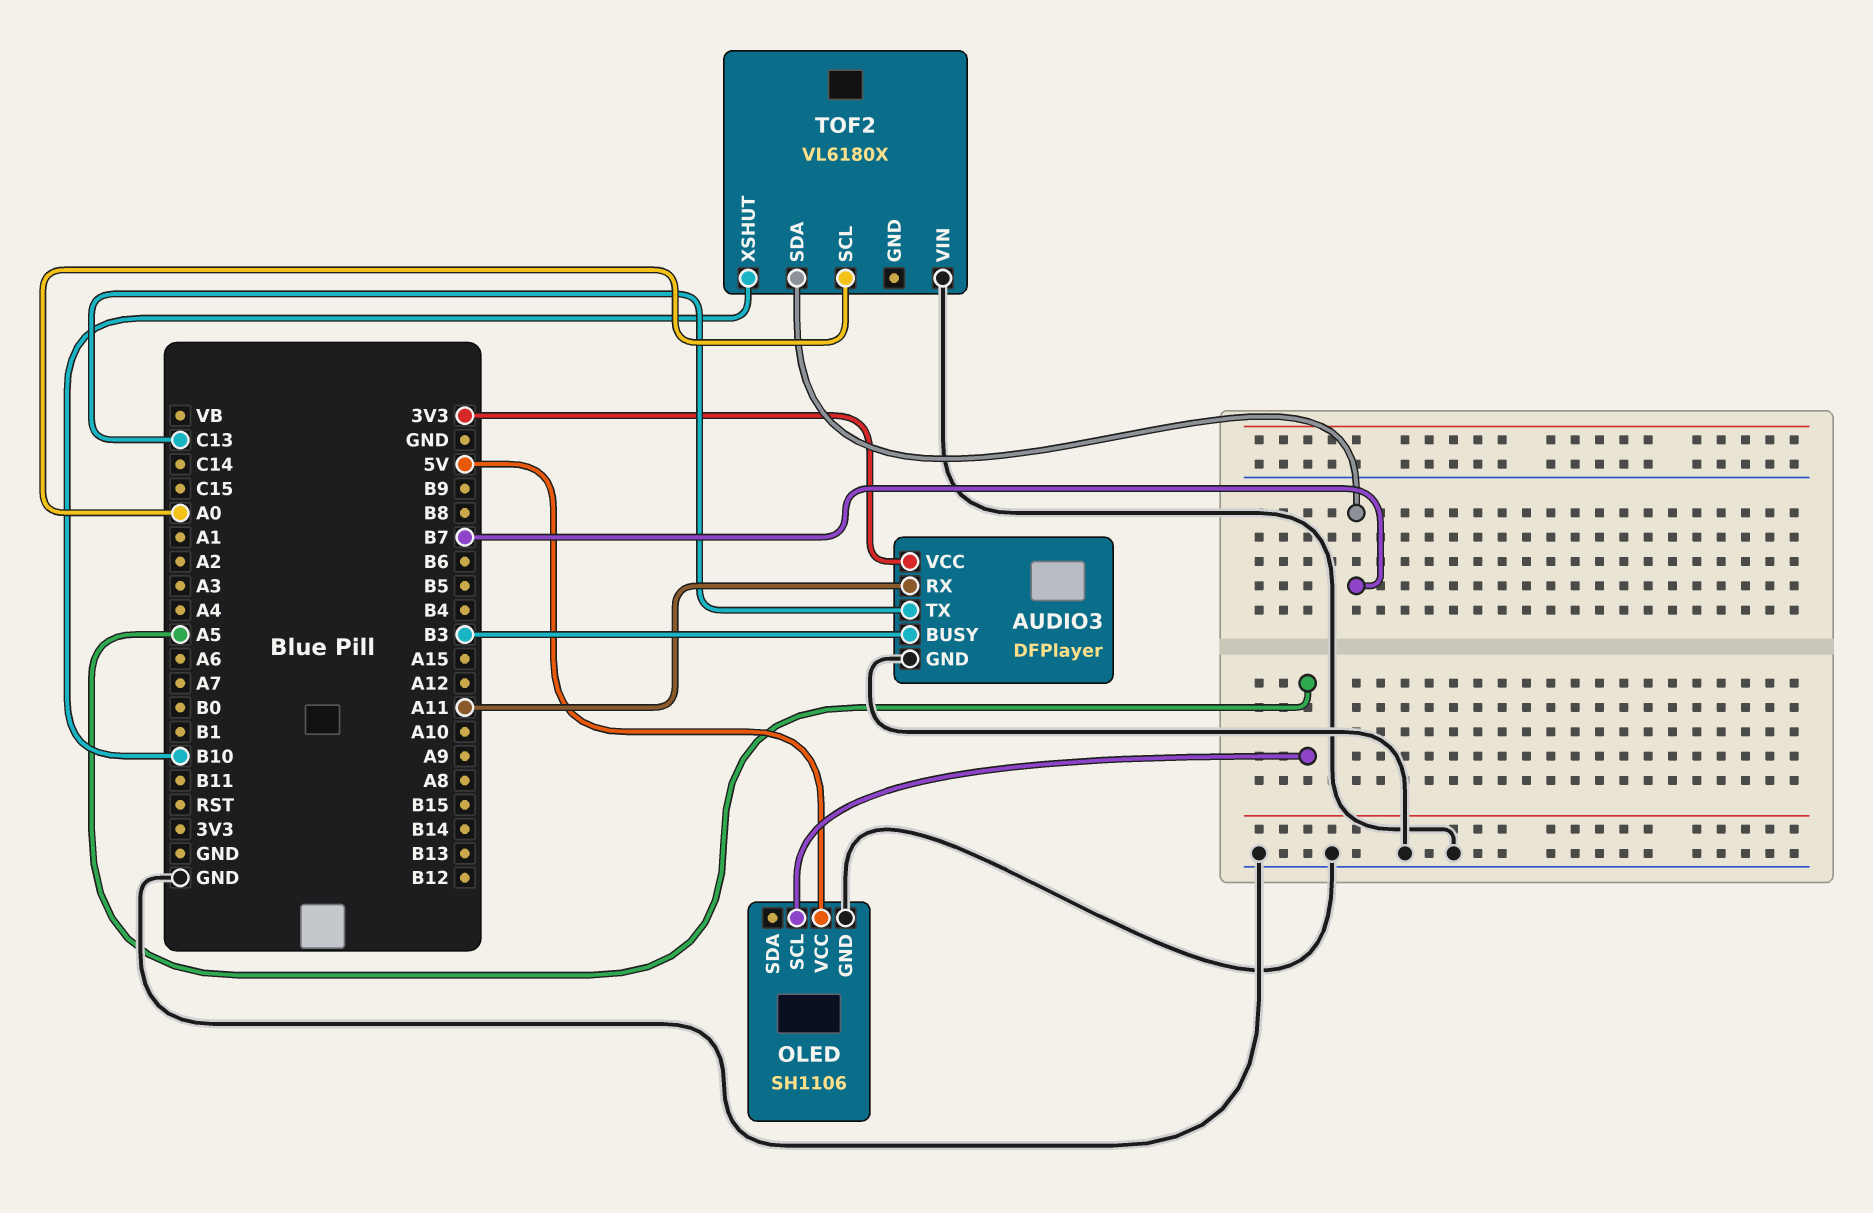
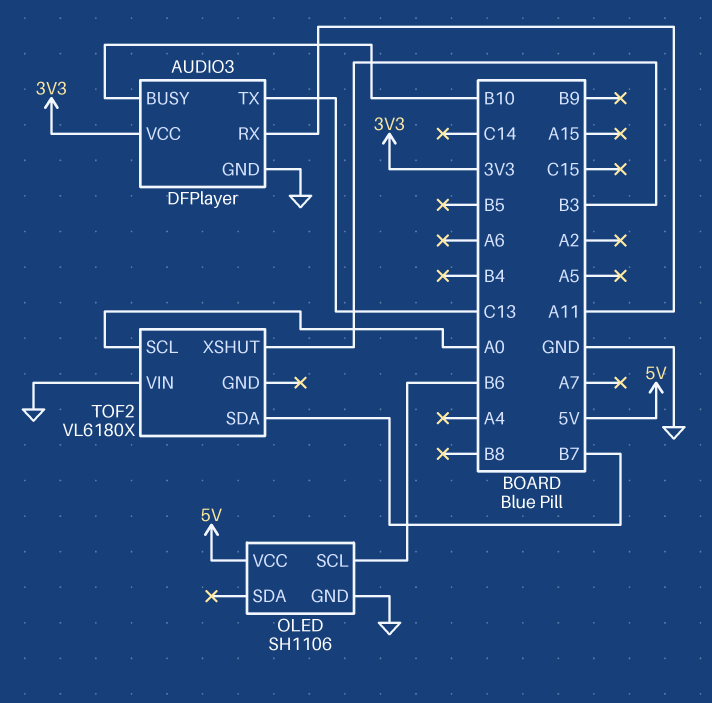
AUDIO3 pin BUSY: B3 -> B10
OLED pin SCL: A5 -> B6
TOF2 pin XSHUT: B10 -> B3

